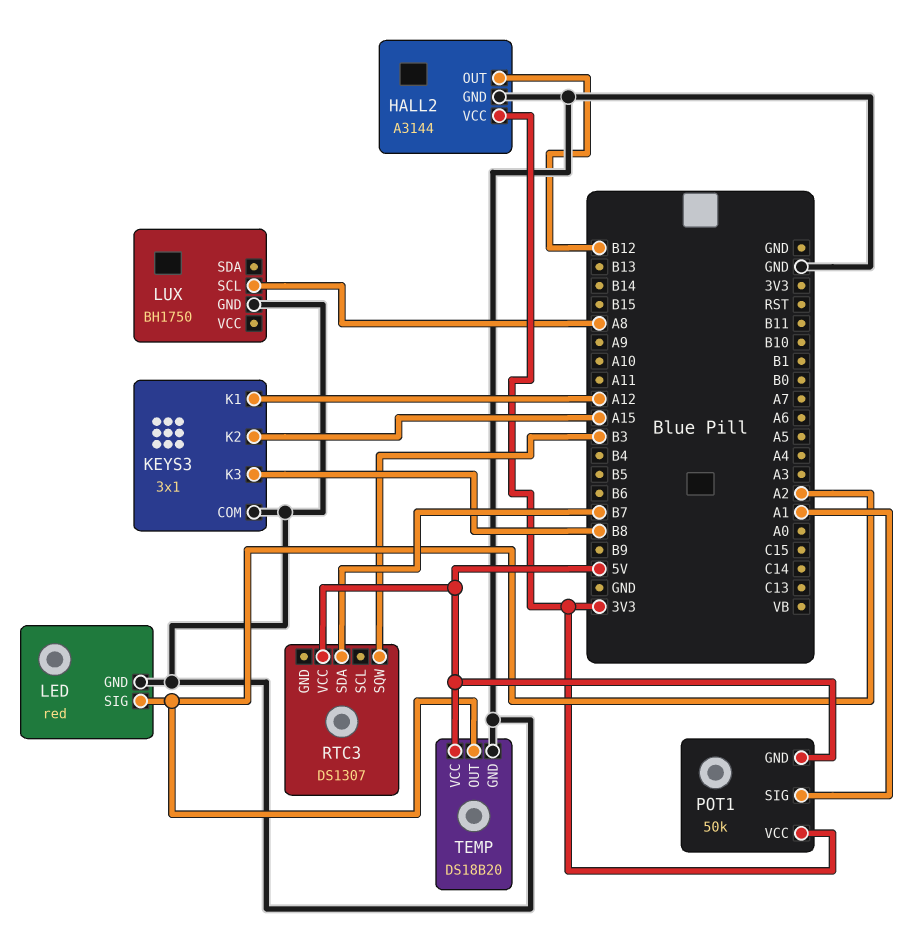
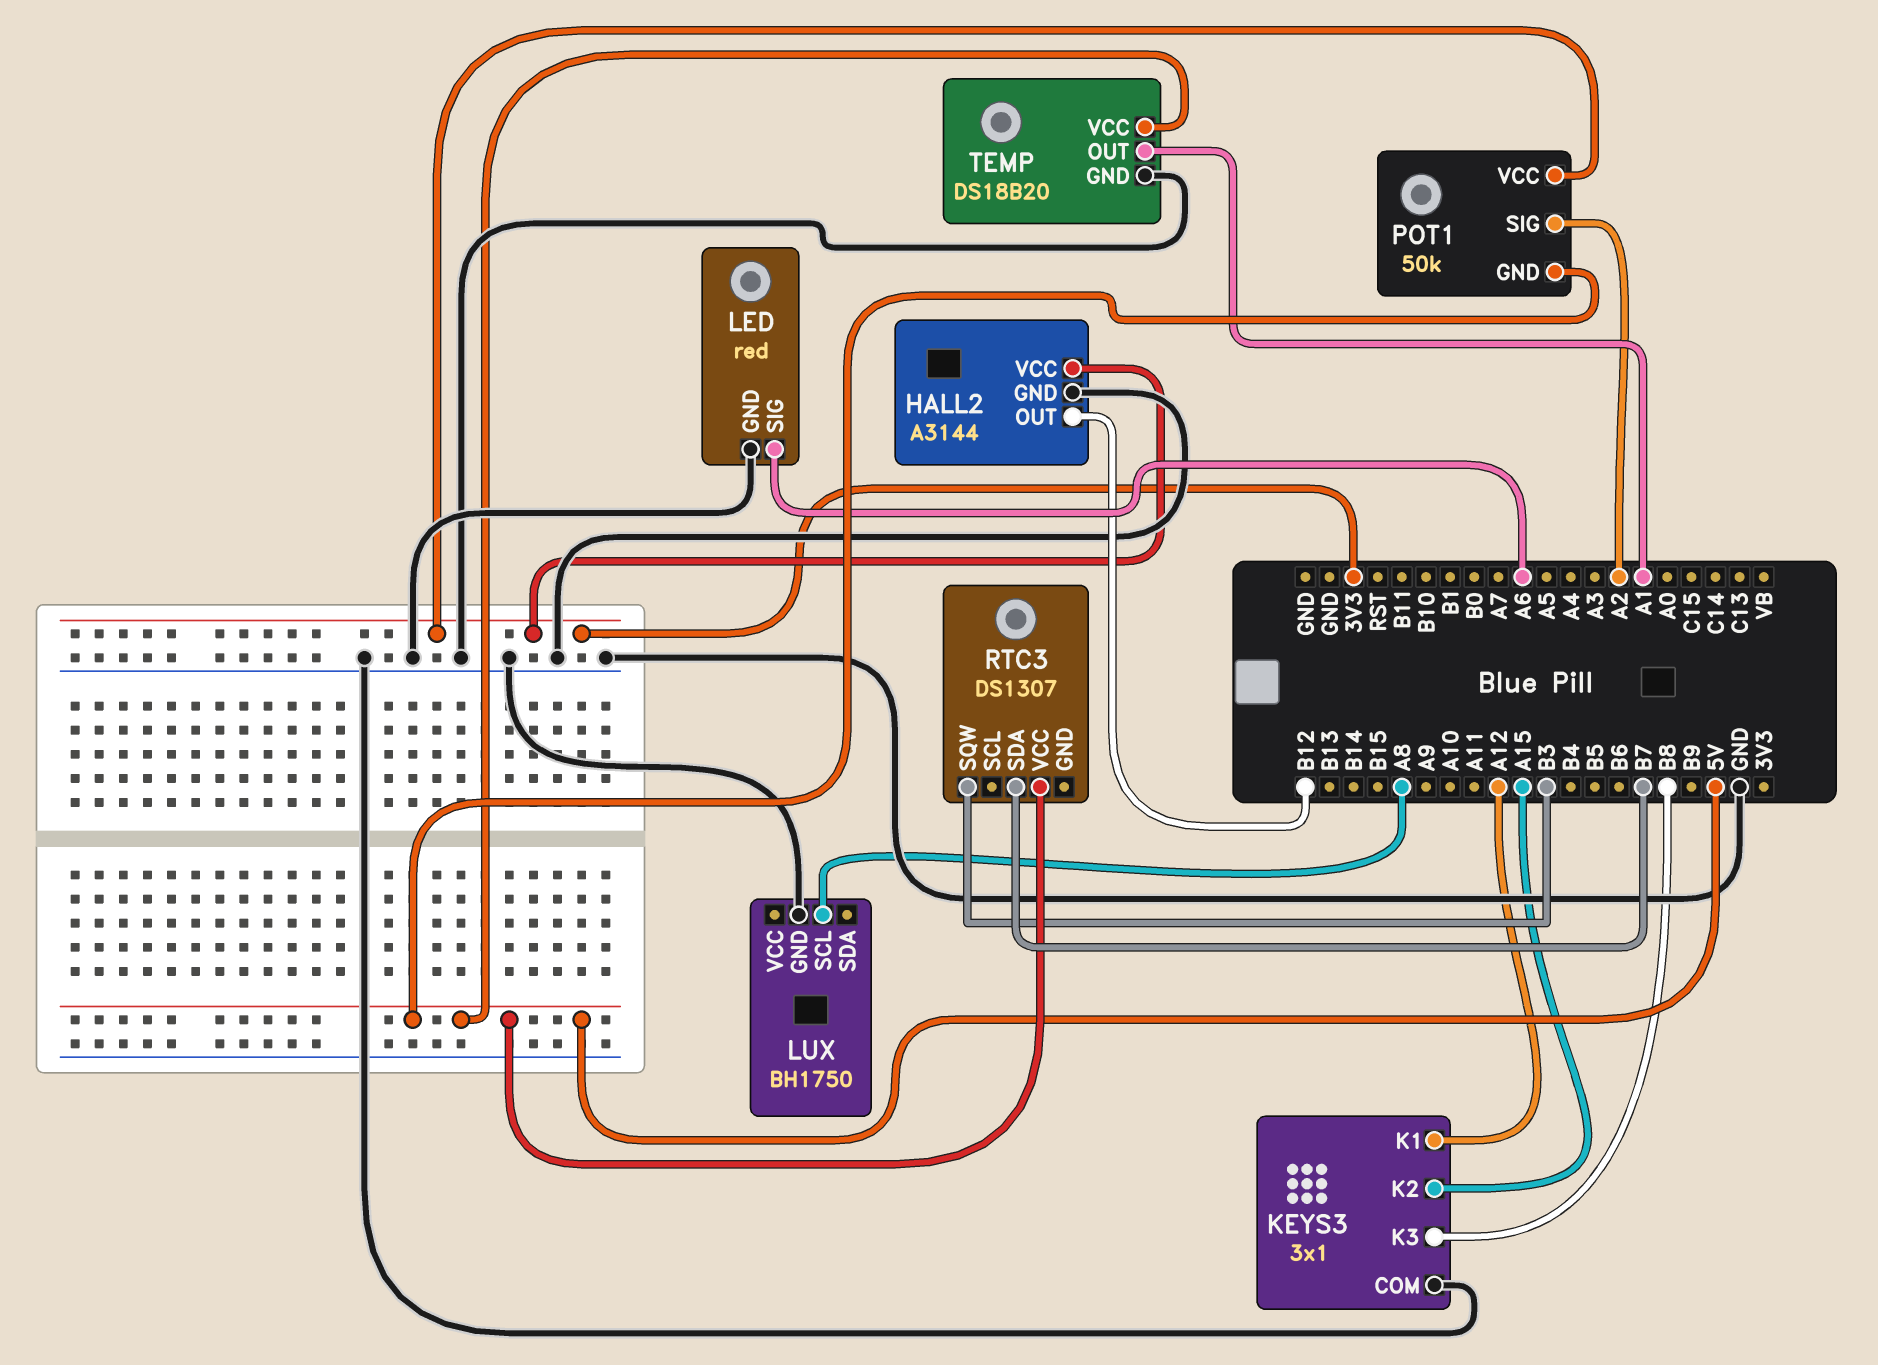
LED pin SIG: A2 -> A6
POT1 pin SIG: A1 -> A2
TEMP pin OUT: A2 -> A1

